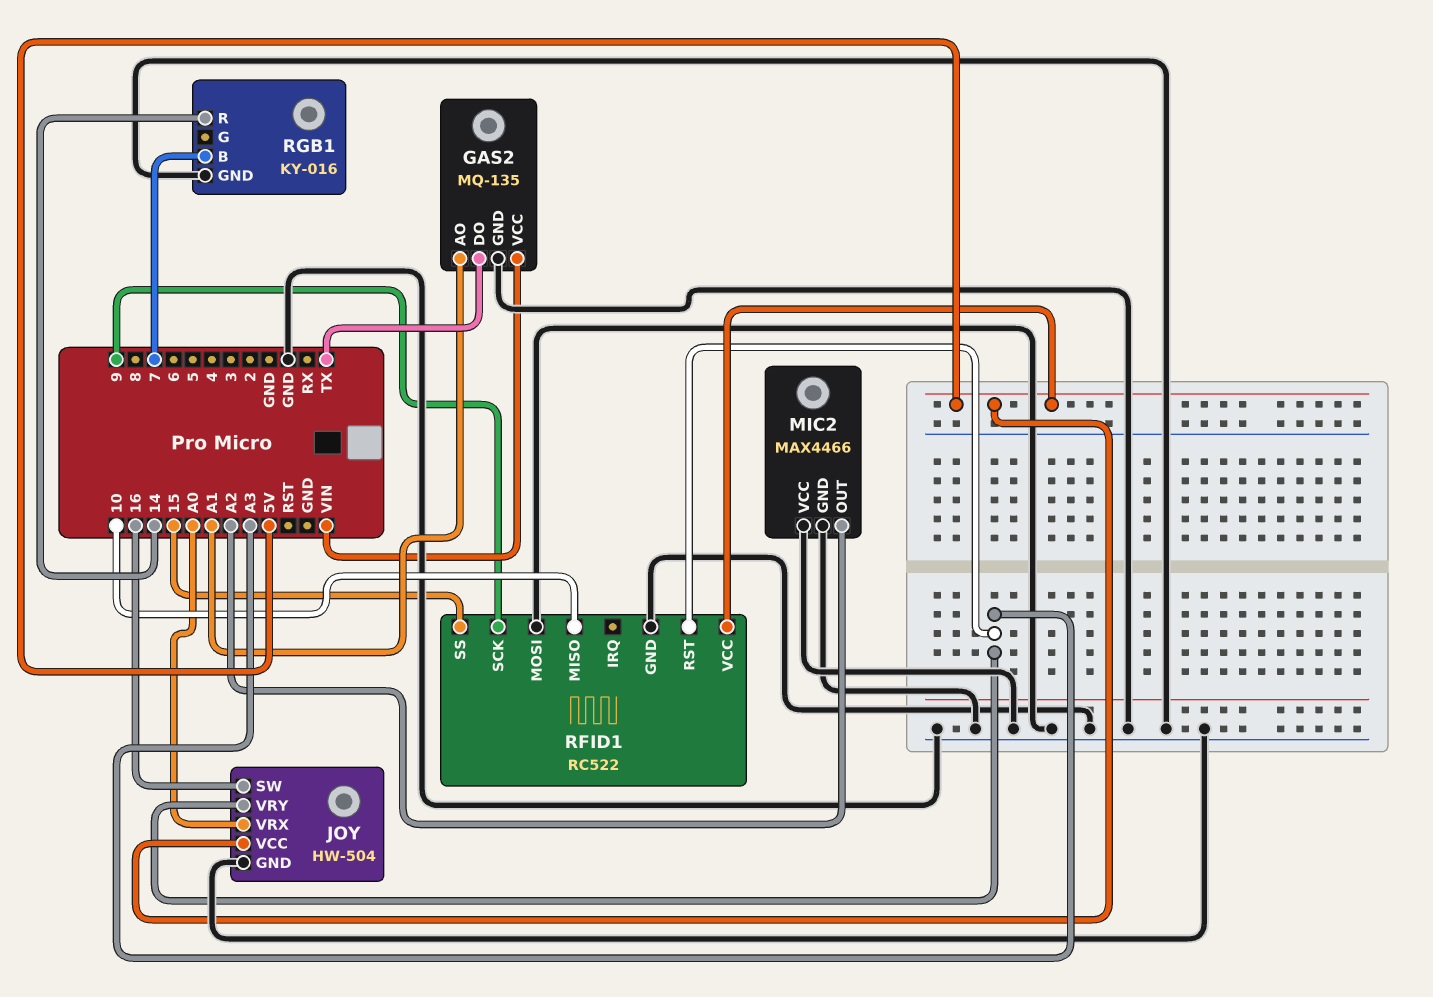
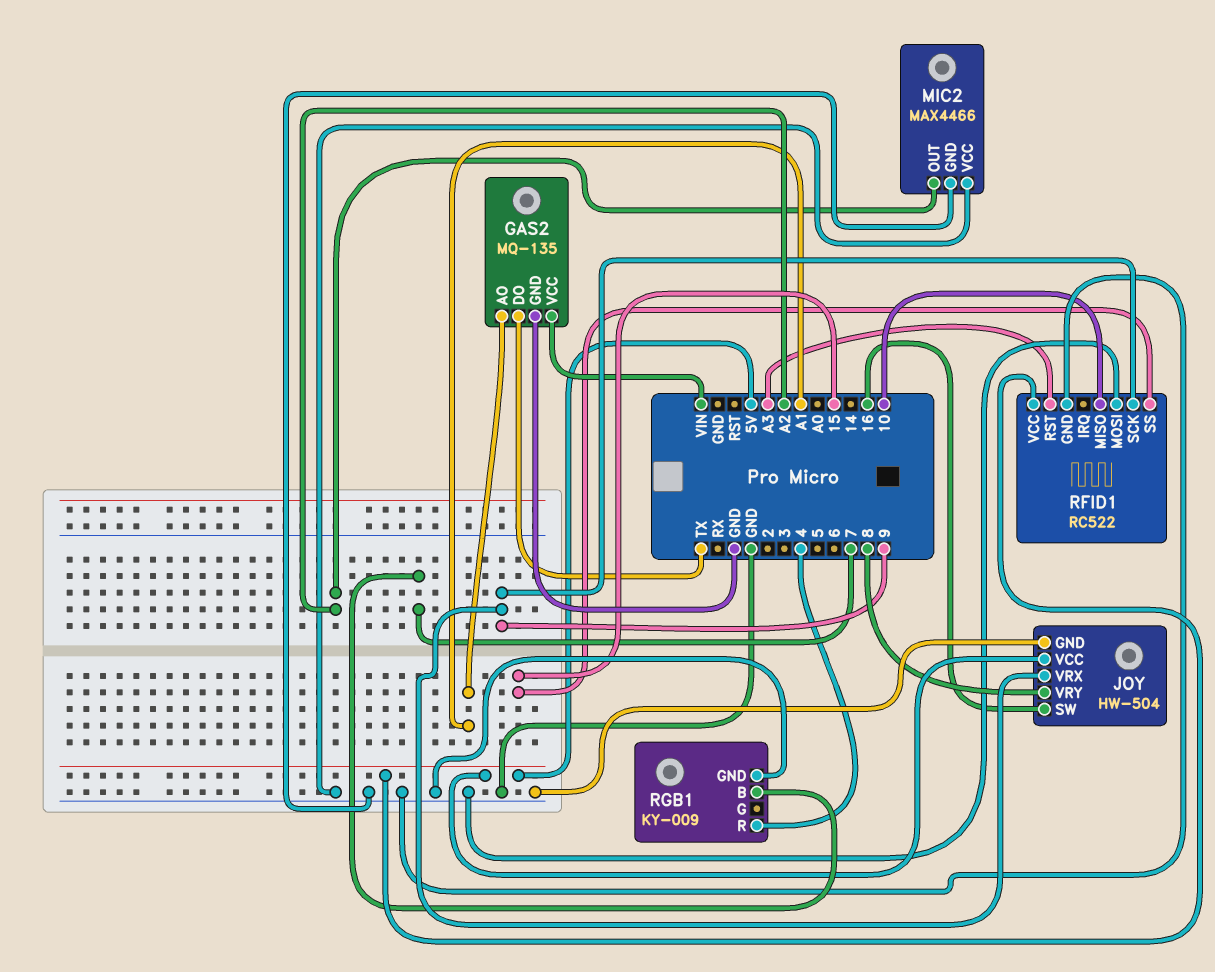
JOY pin VRX: A0 -> 9
JOY pin VRY: A3 -> 8
RGB1: KY-016 -> KY-009
RGB1 pin R: 14 -> 4

